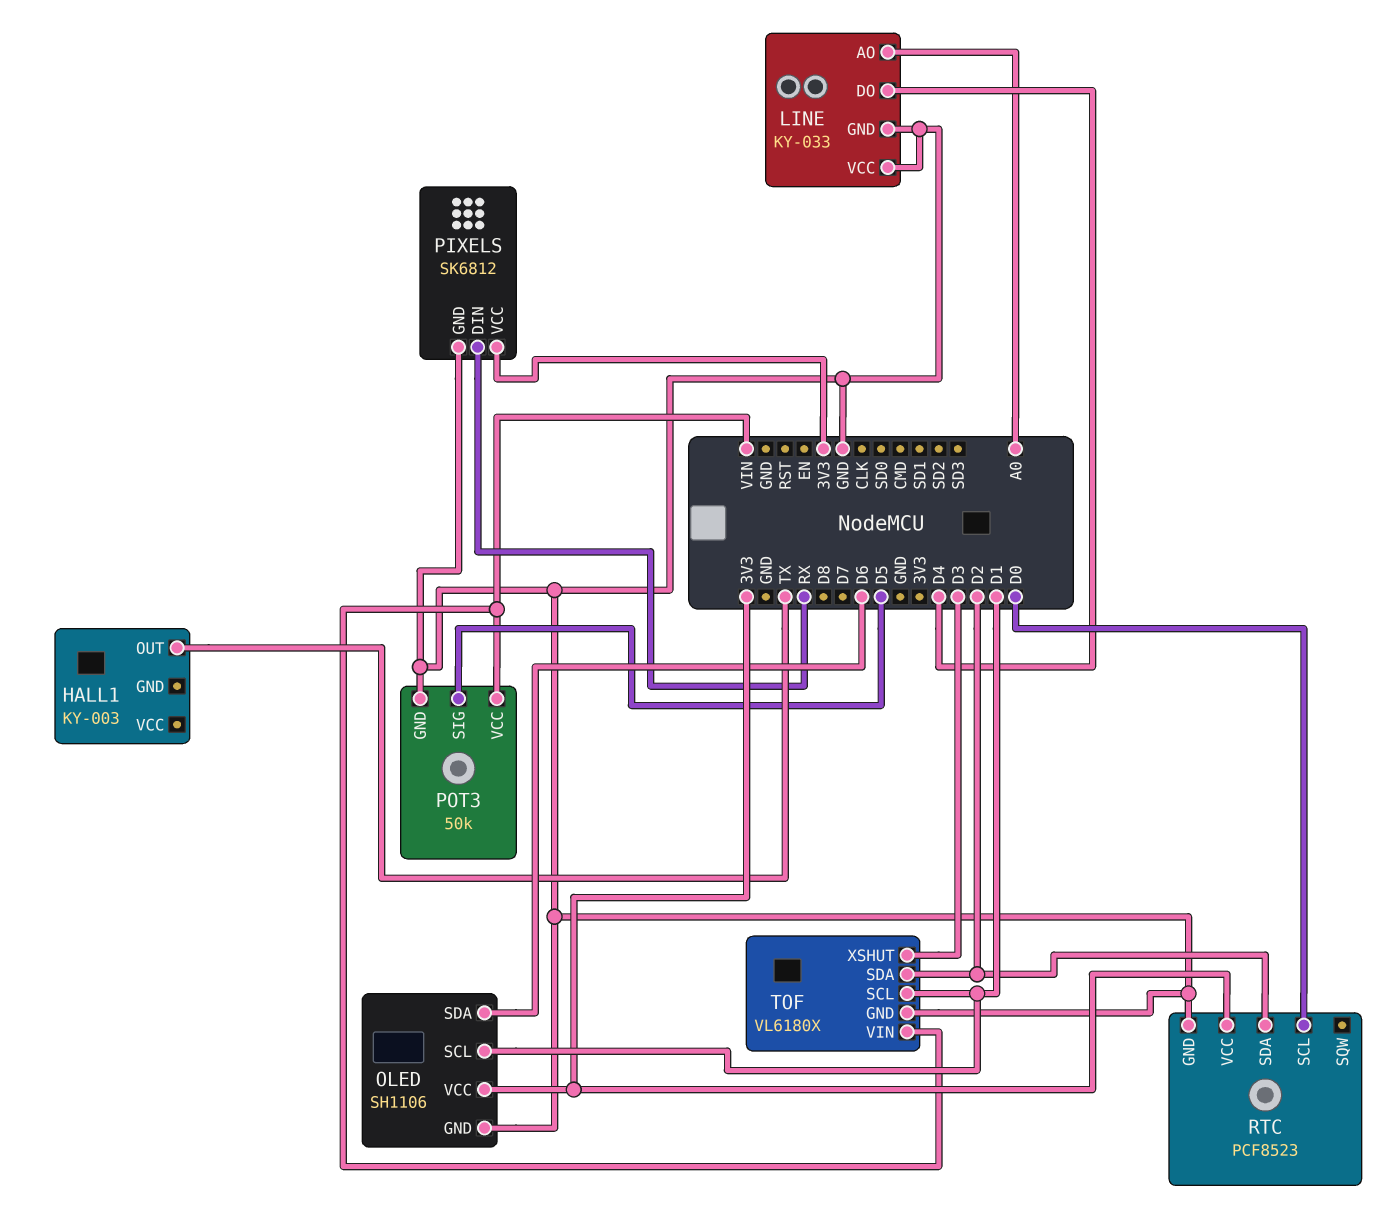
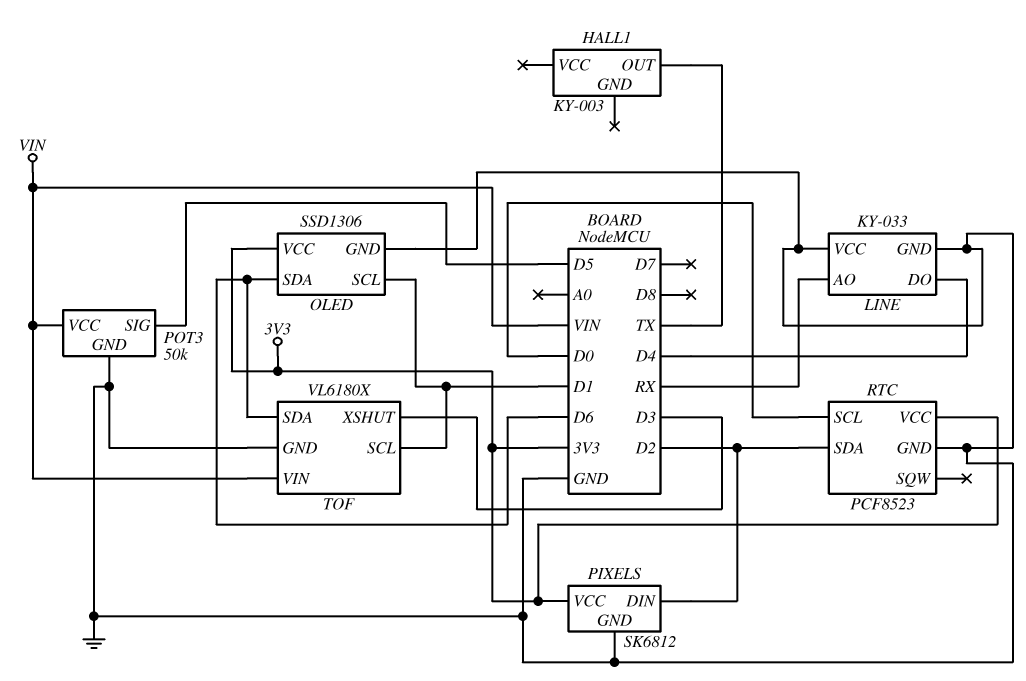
LINE pin AO: A0 -> RX
OLED: SH1106 -> SSD1306
PIXELS pin DIN: RX -> D2
TOF pin SDA: D2 -> D6

